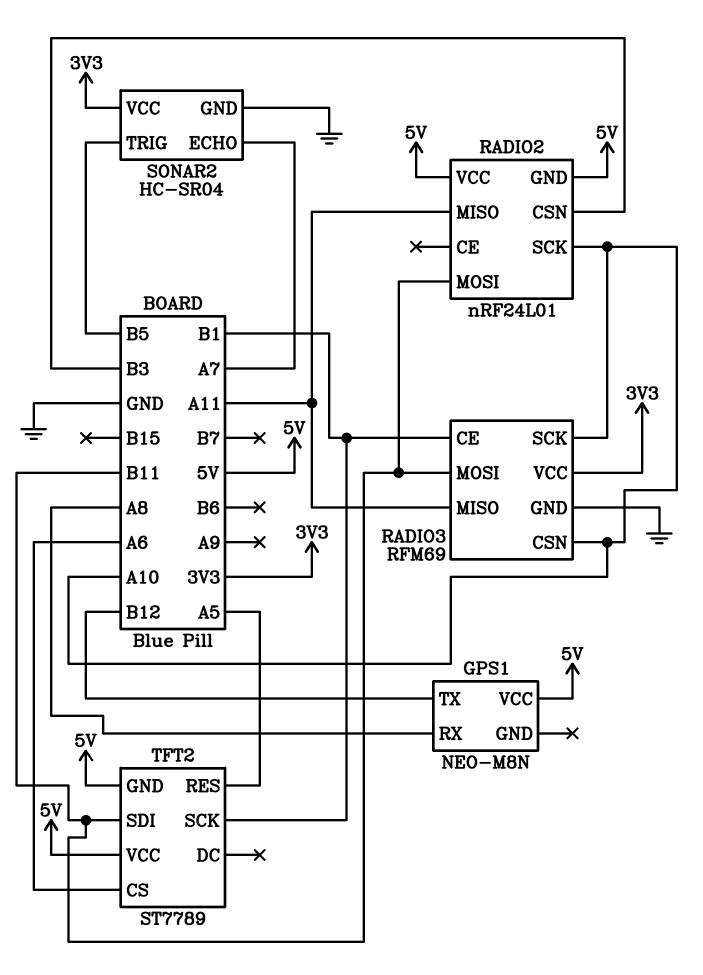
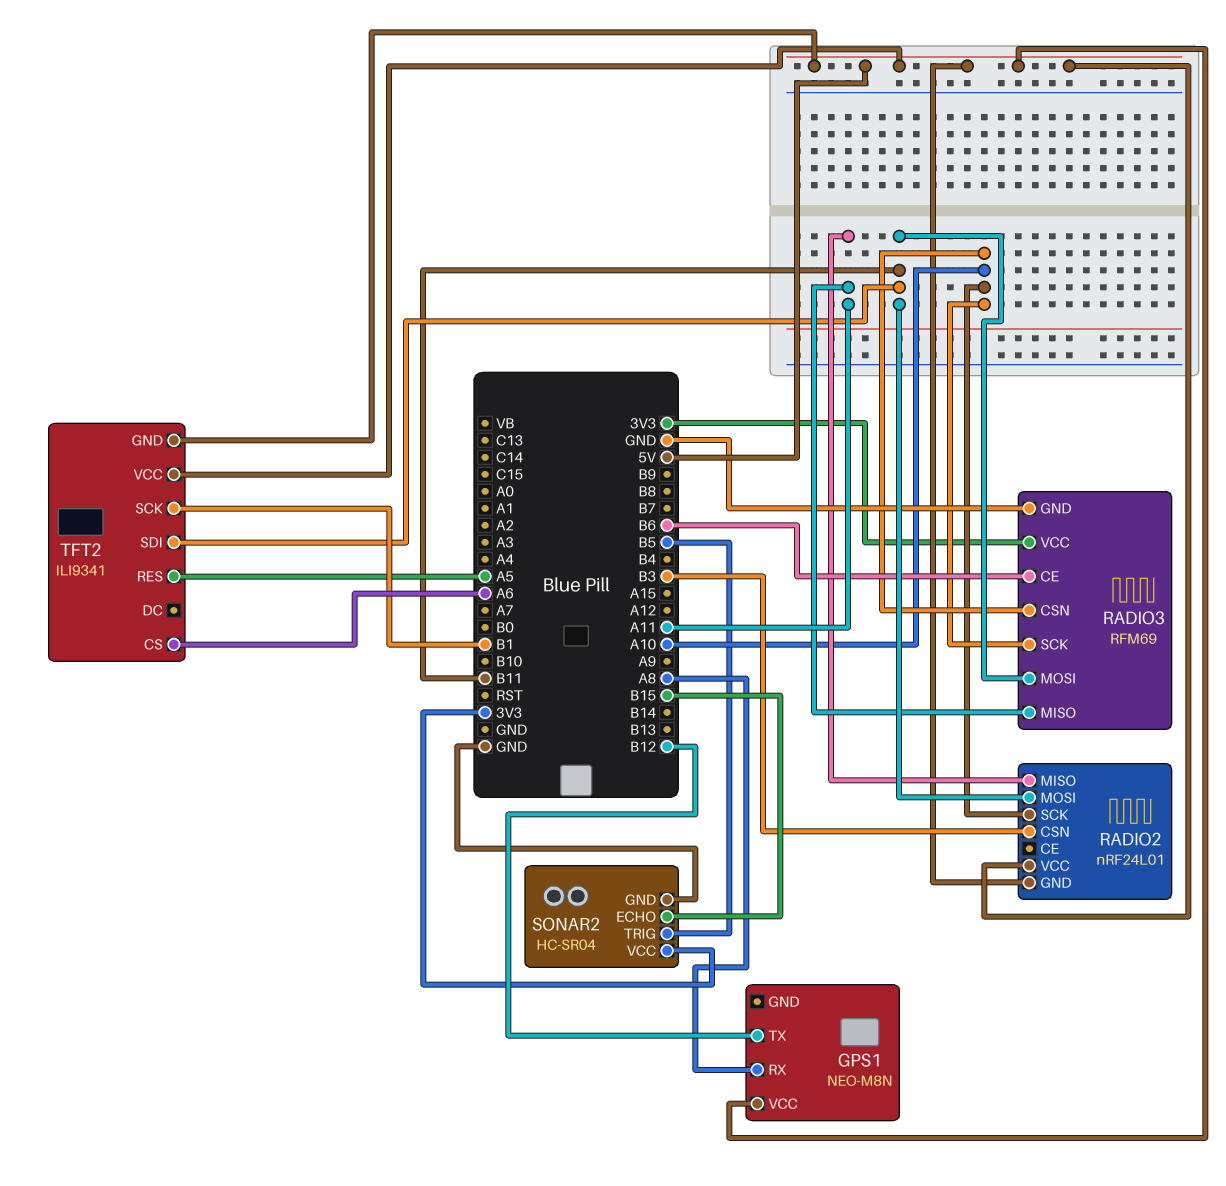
RADIO3 pin CE: B1 -> B6
SONAR2 pin ECHO: A7 -> B15
TFT2: ST7789 -> ILI9341

